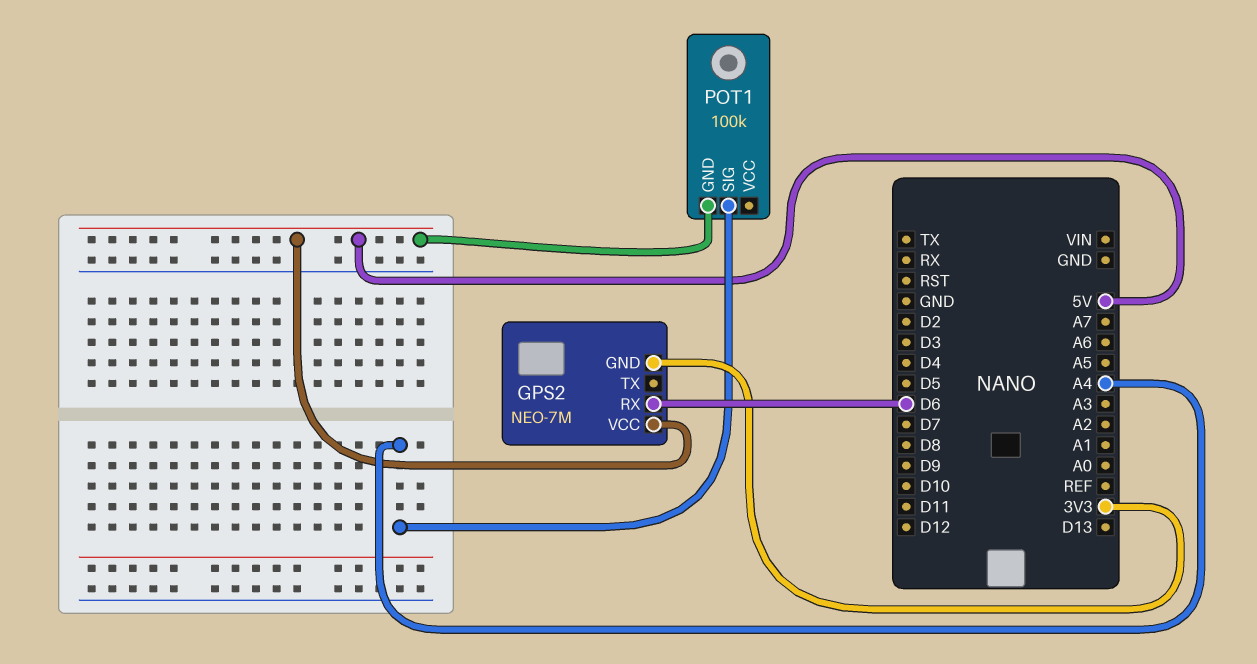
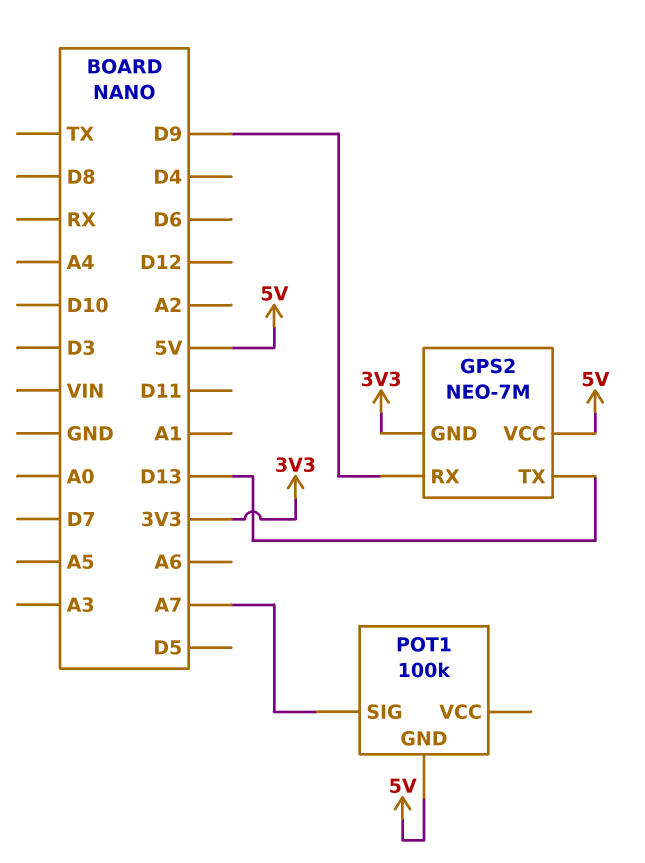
GPS2 pin RX: D6 -> D9
GPS2 pin TX: none -> D13
POT1 pin SIG: A4 -> A7

